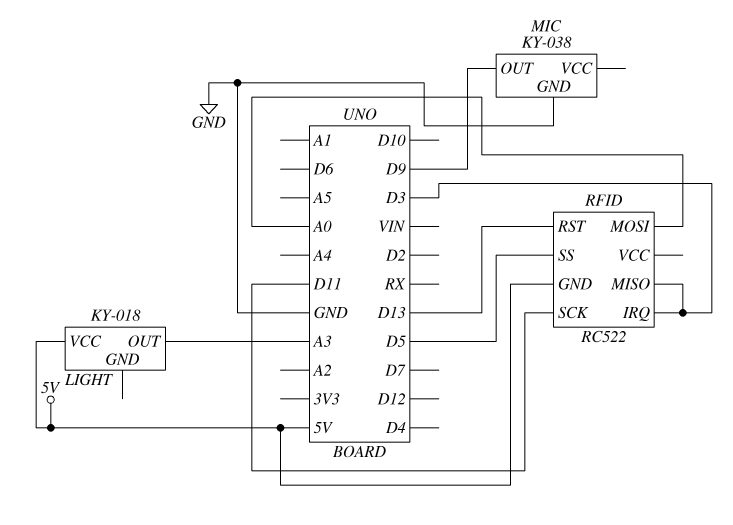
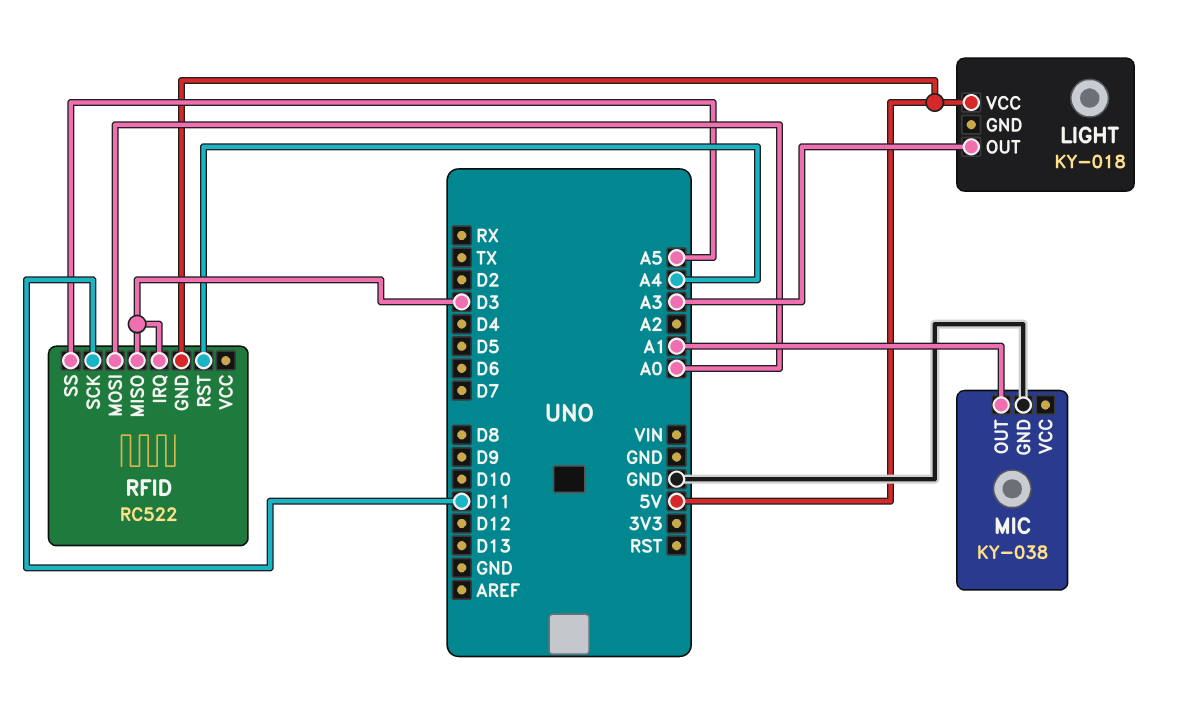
MIC pin OUT: D9 -> A1
RFID pin RST: D13 -> A4
RFID pin SS: D5 -> A5

